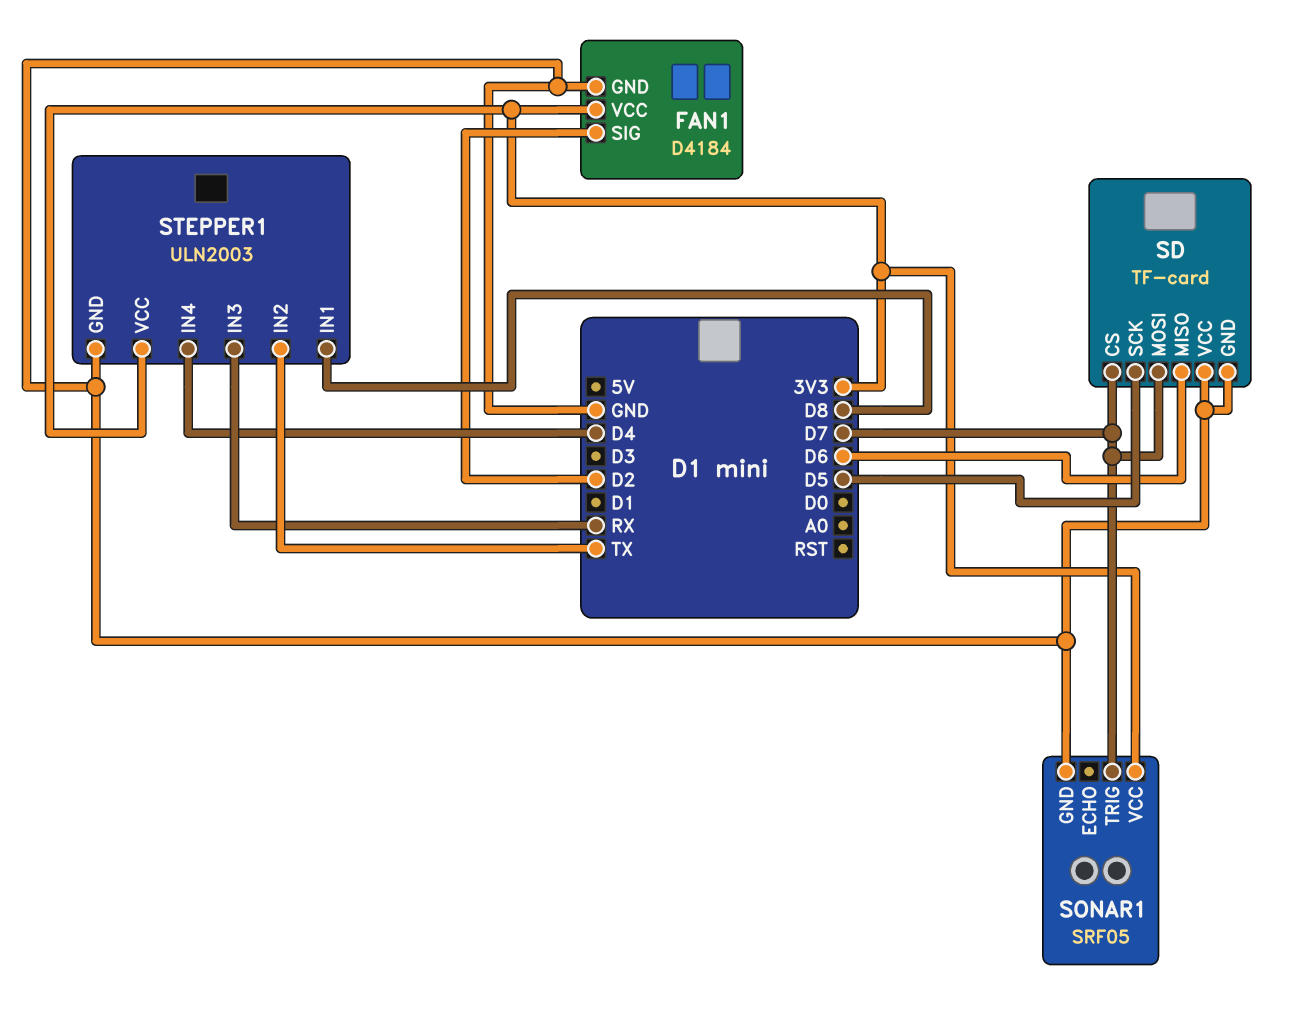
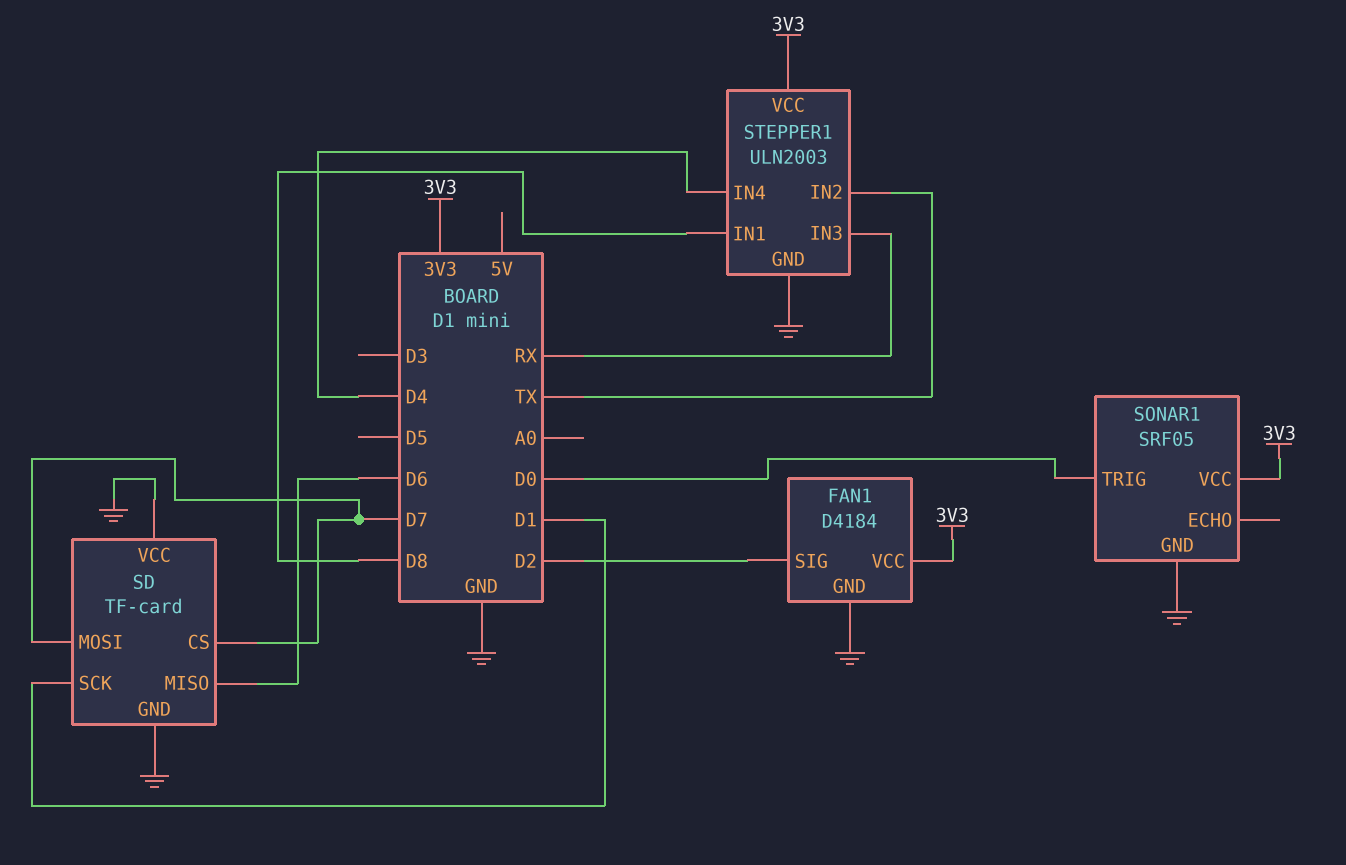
SD pin SCK: D5 -> D1
SONAR1 pin TRIG: D7 -> D0

